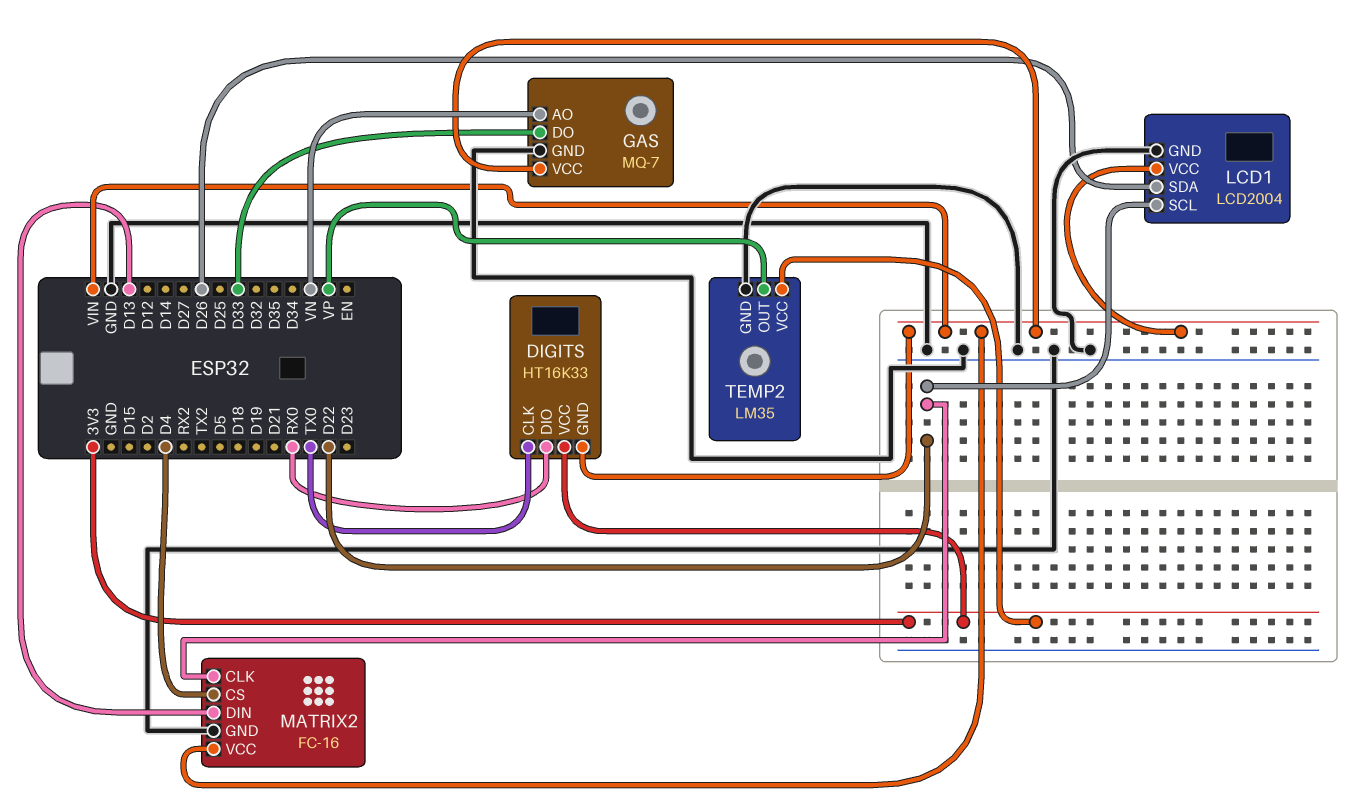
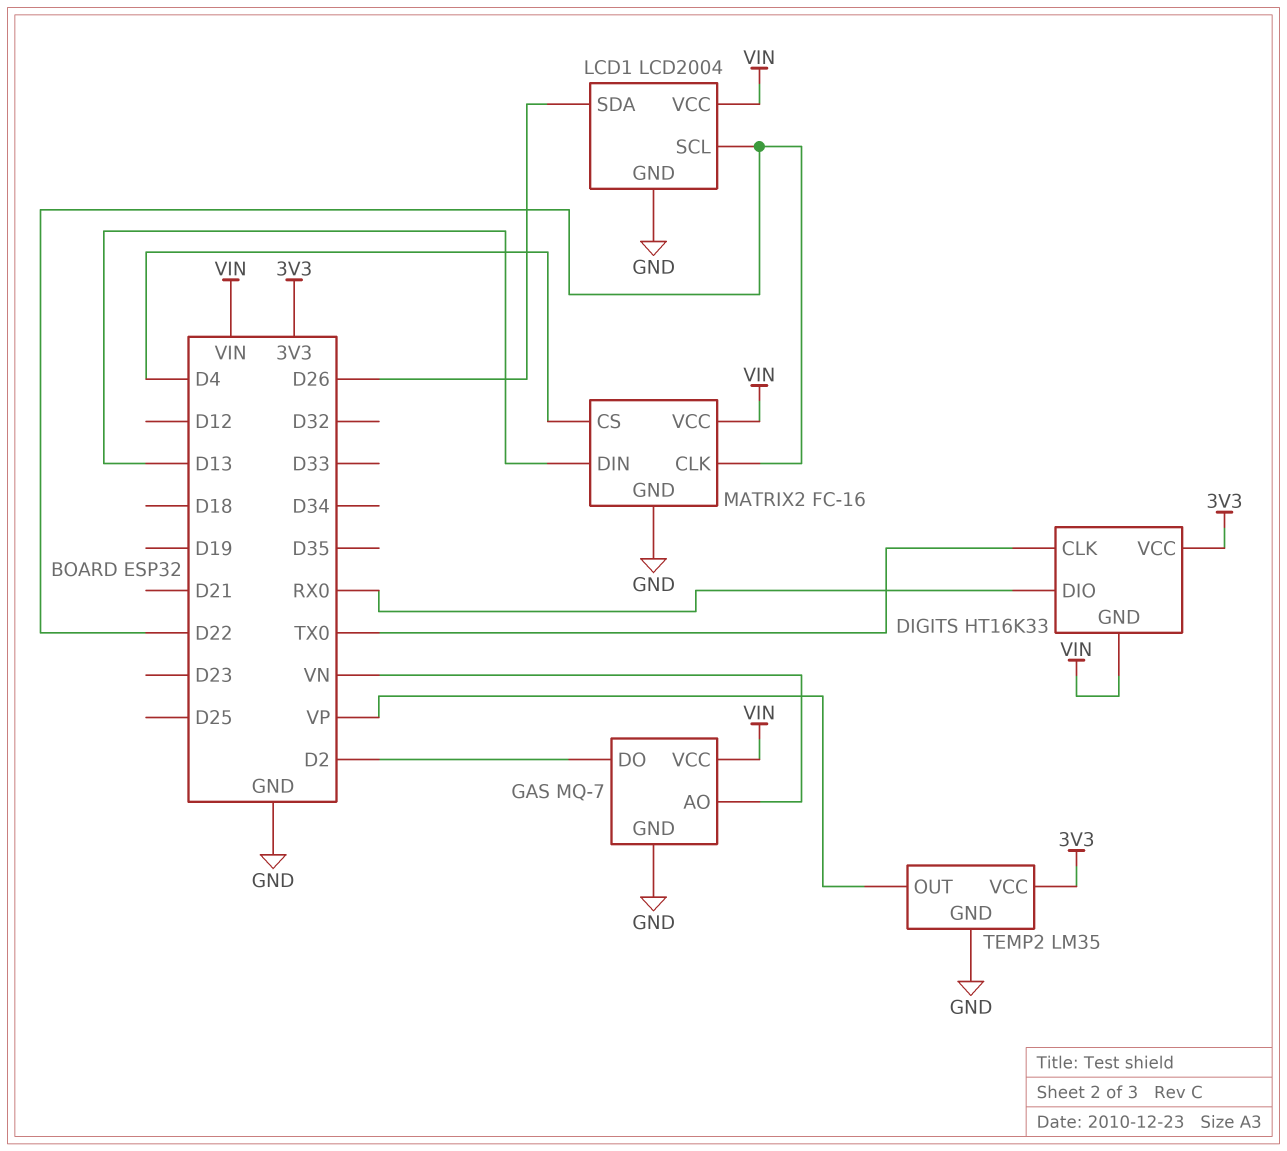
GAS pin DO: D33 -> D2

